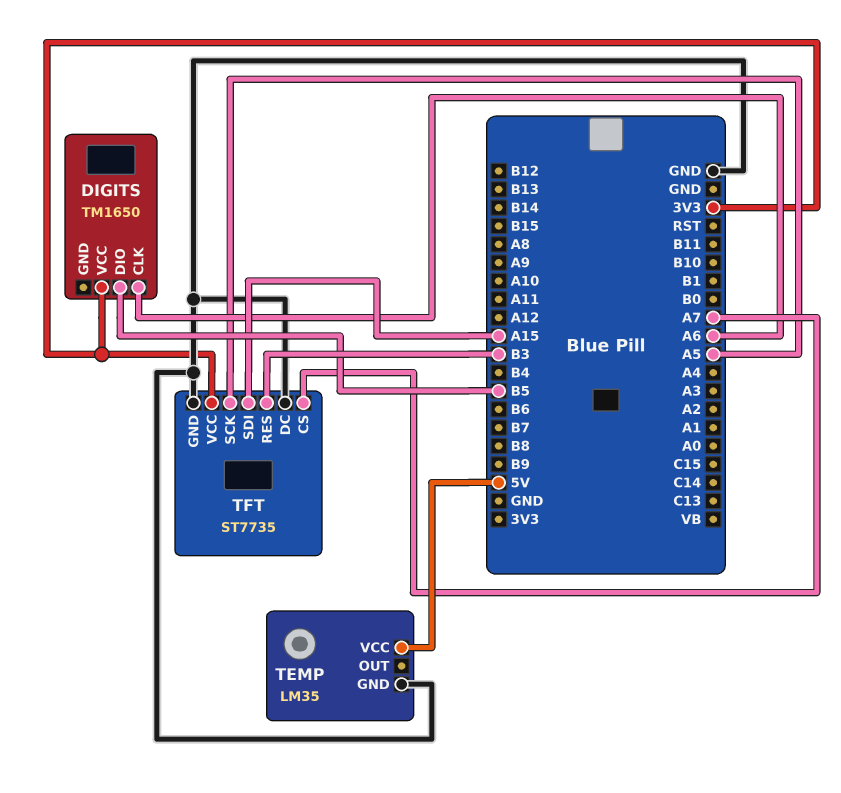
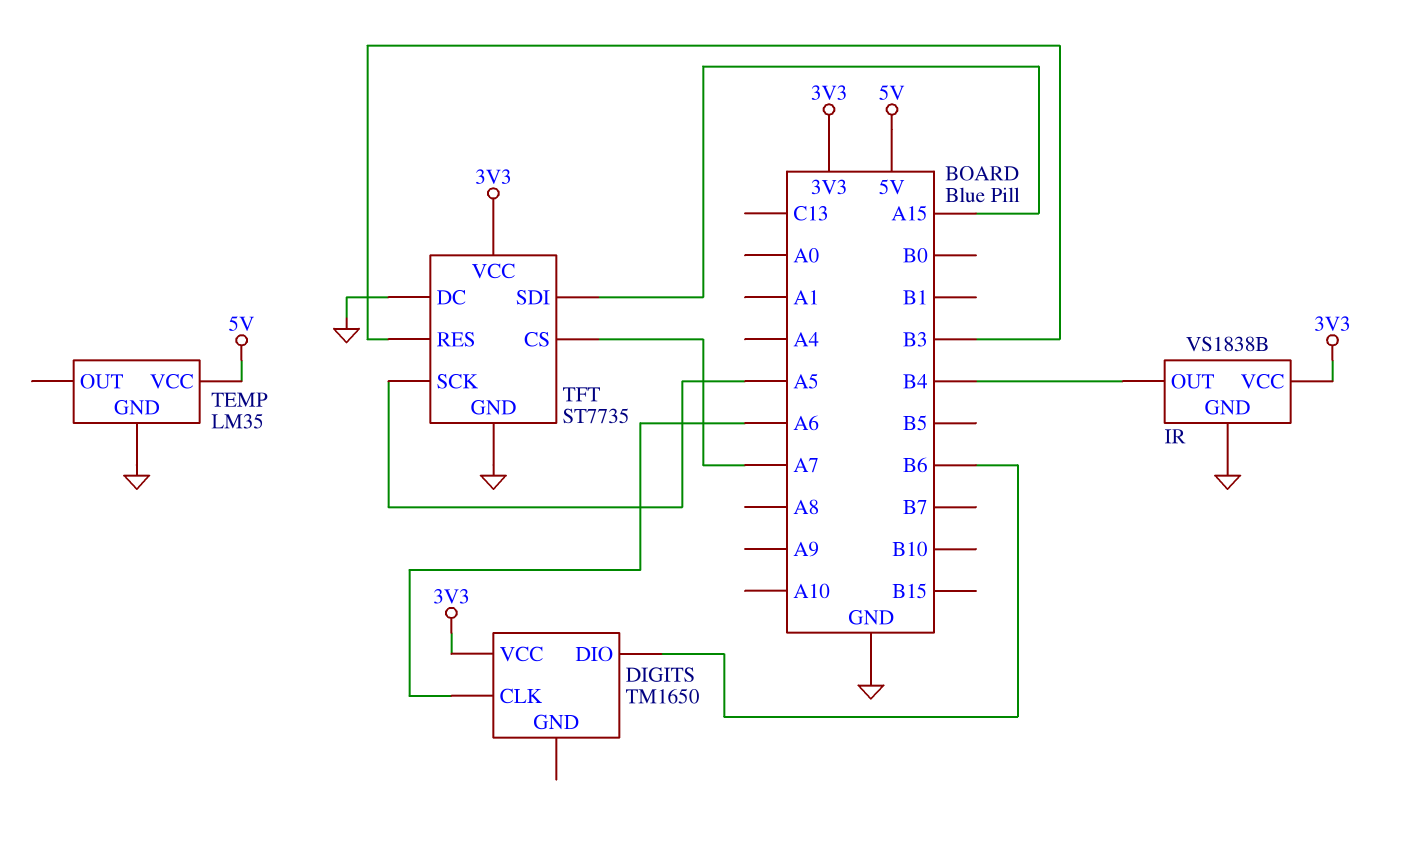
DIGITS pin DIO: B5 -> B6
IR: none -> VS1838B
IR pin GND: none -> GND
IR pin OUT: none -> B4
IR pin VCC: none -> 3V3

